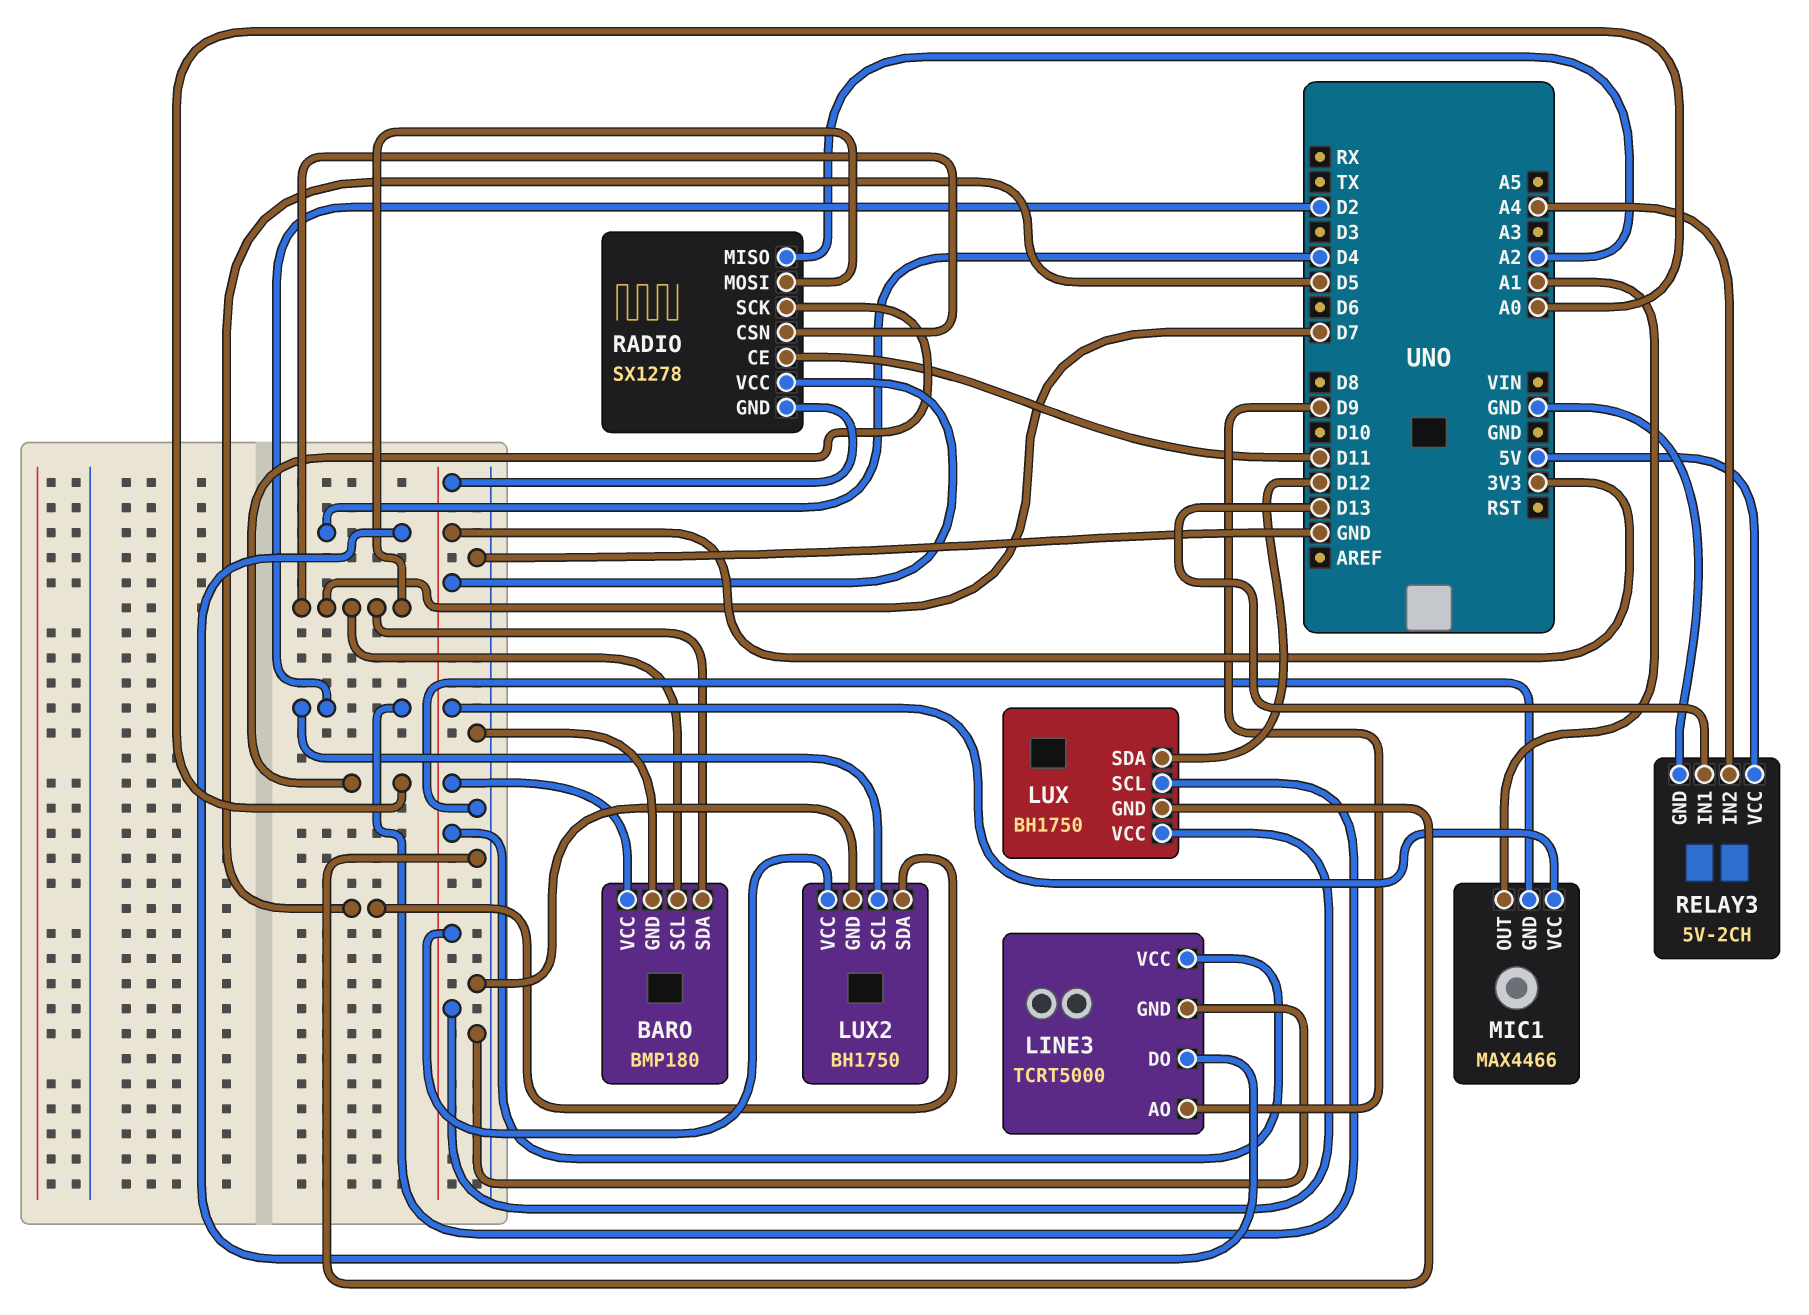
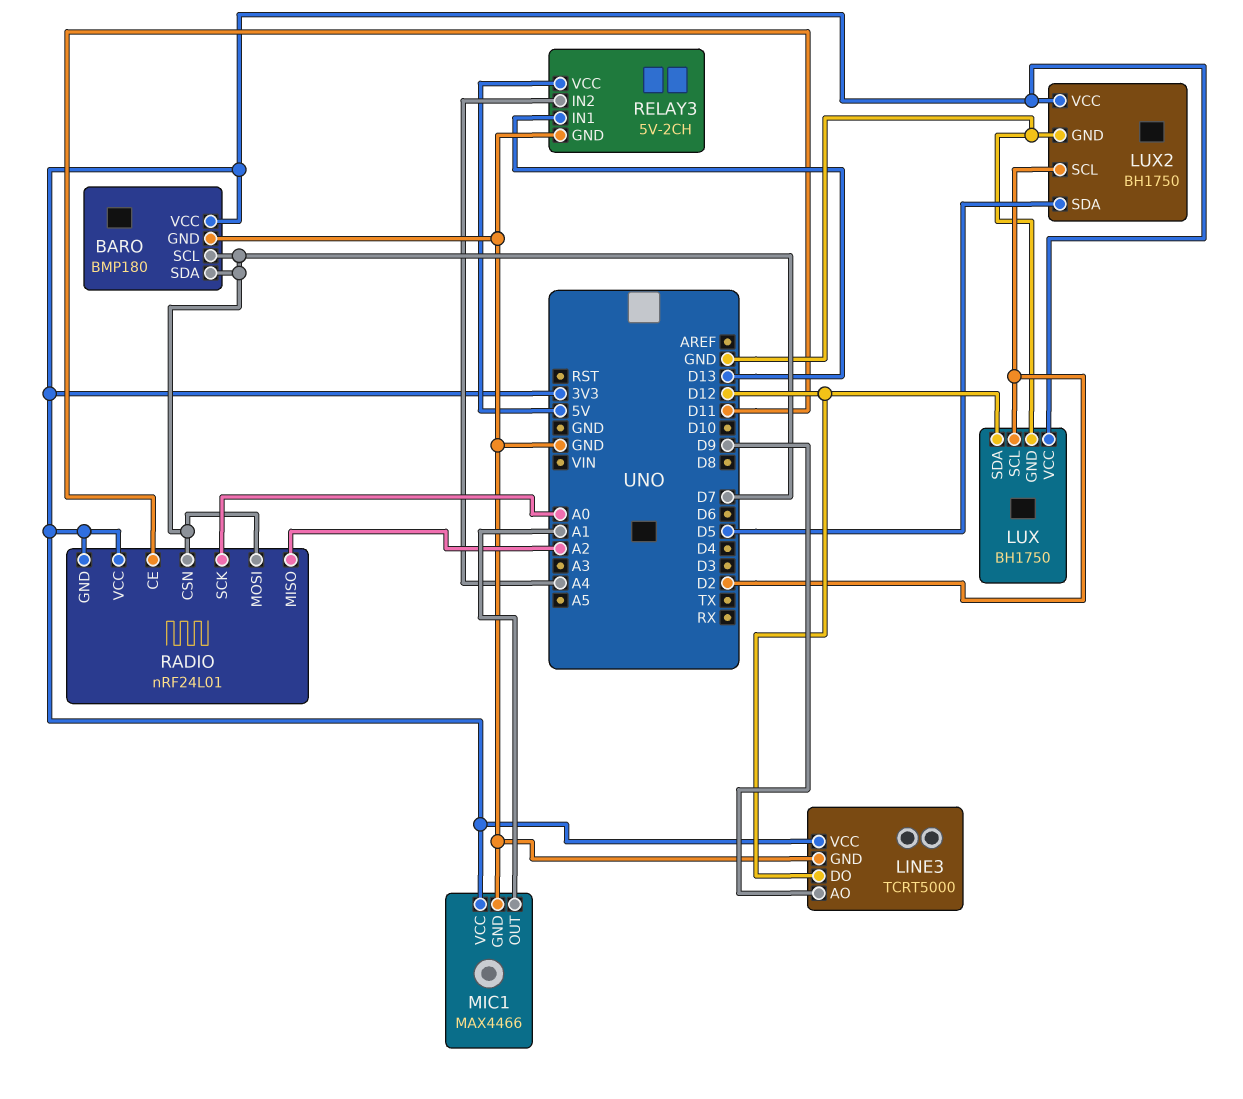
LINE3 pin DO: D4 -> D12
RADIO: SX1278 -> nRF24L01

